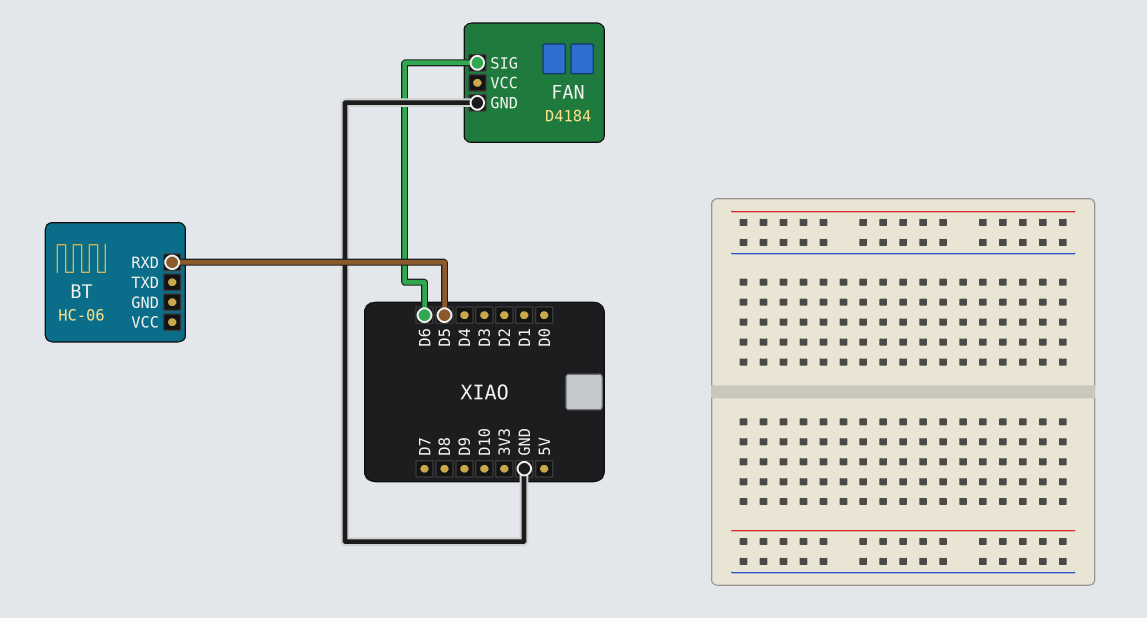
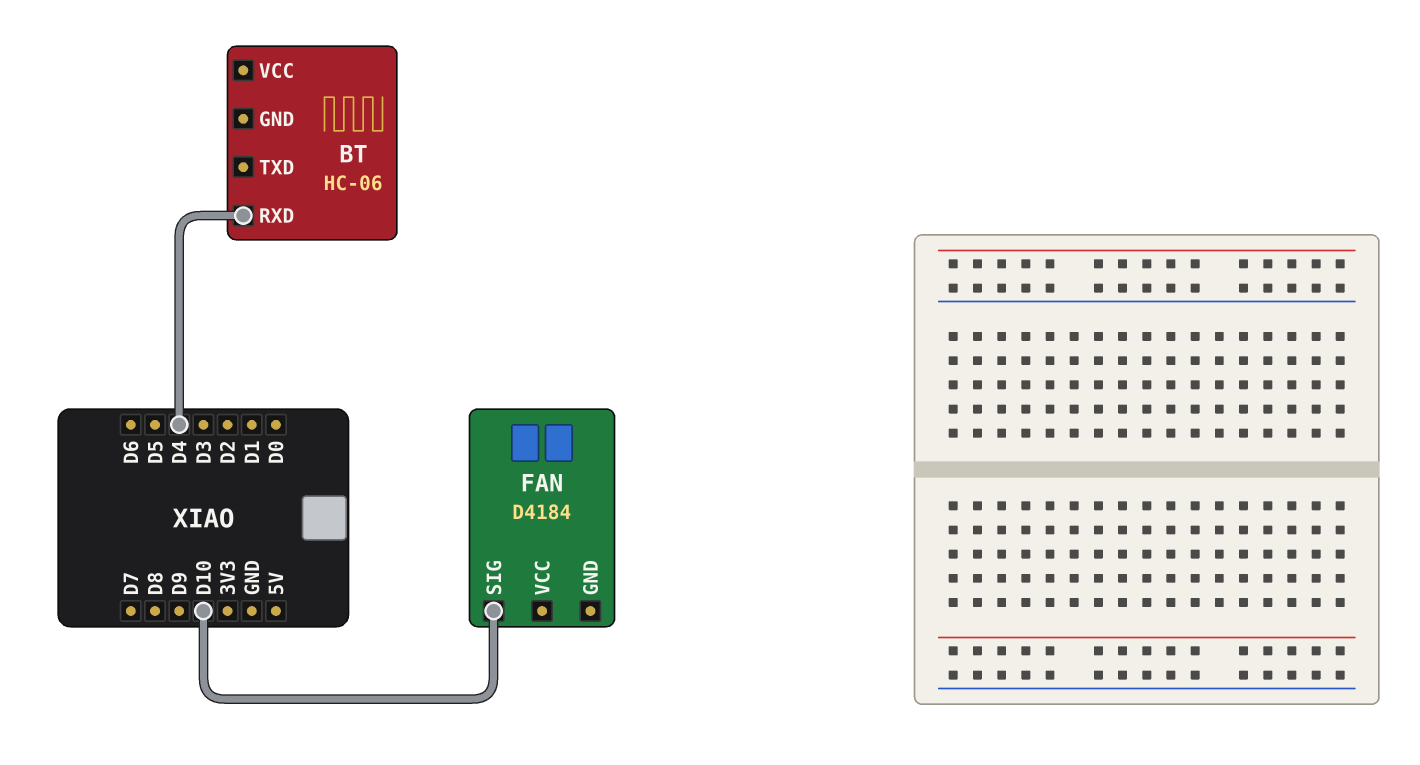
BT pin RXD: D5 -> D4
FAN pin GND: GND -> none
FAN pin SIG: D6 -> D10

